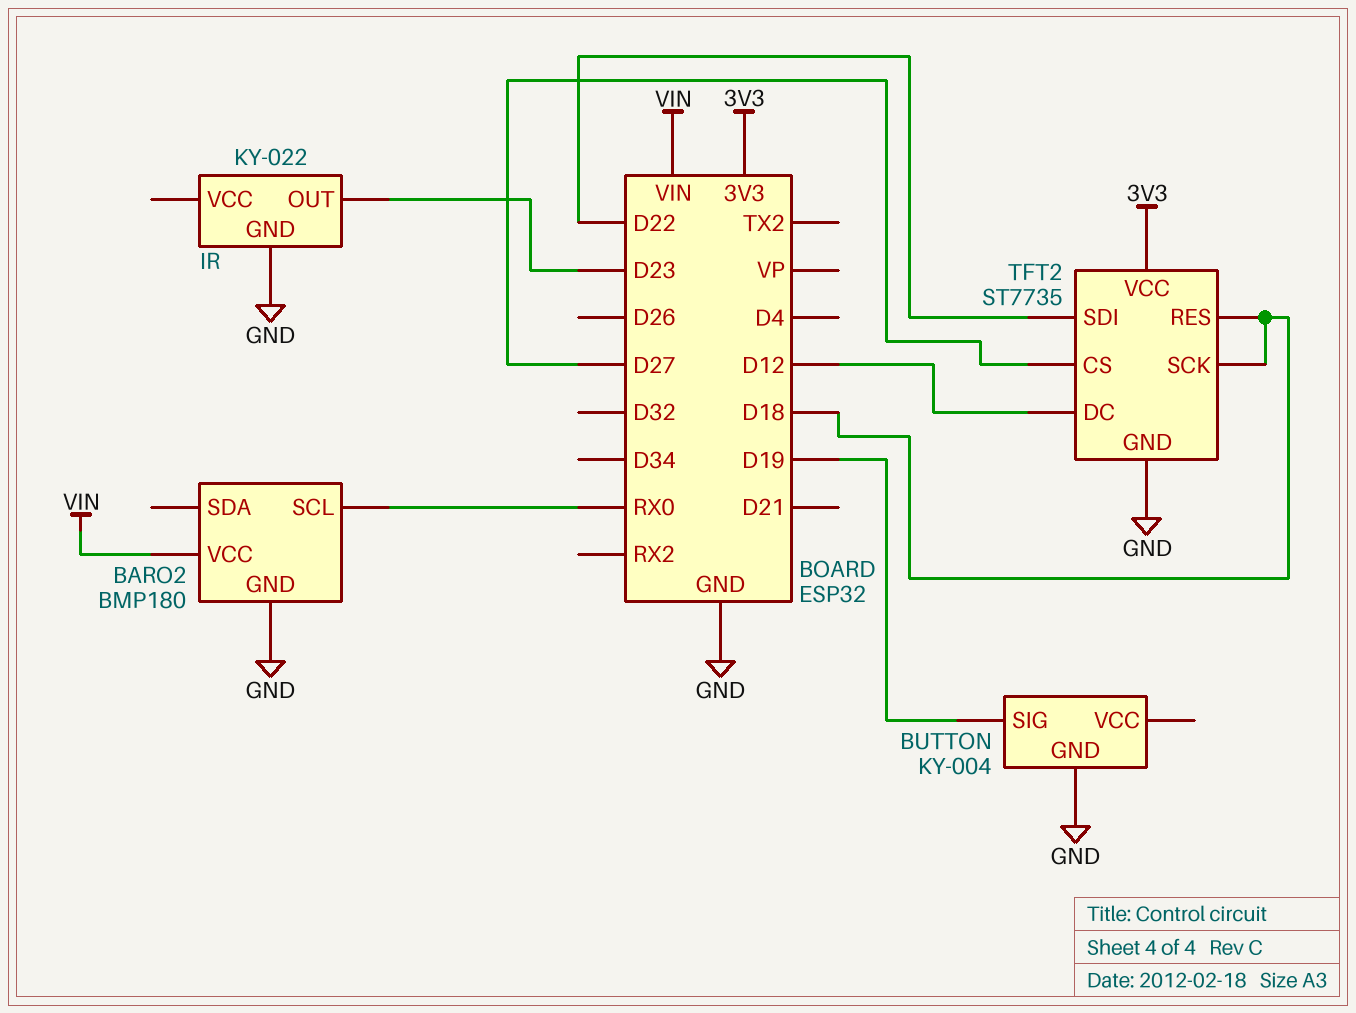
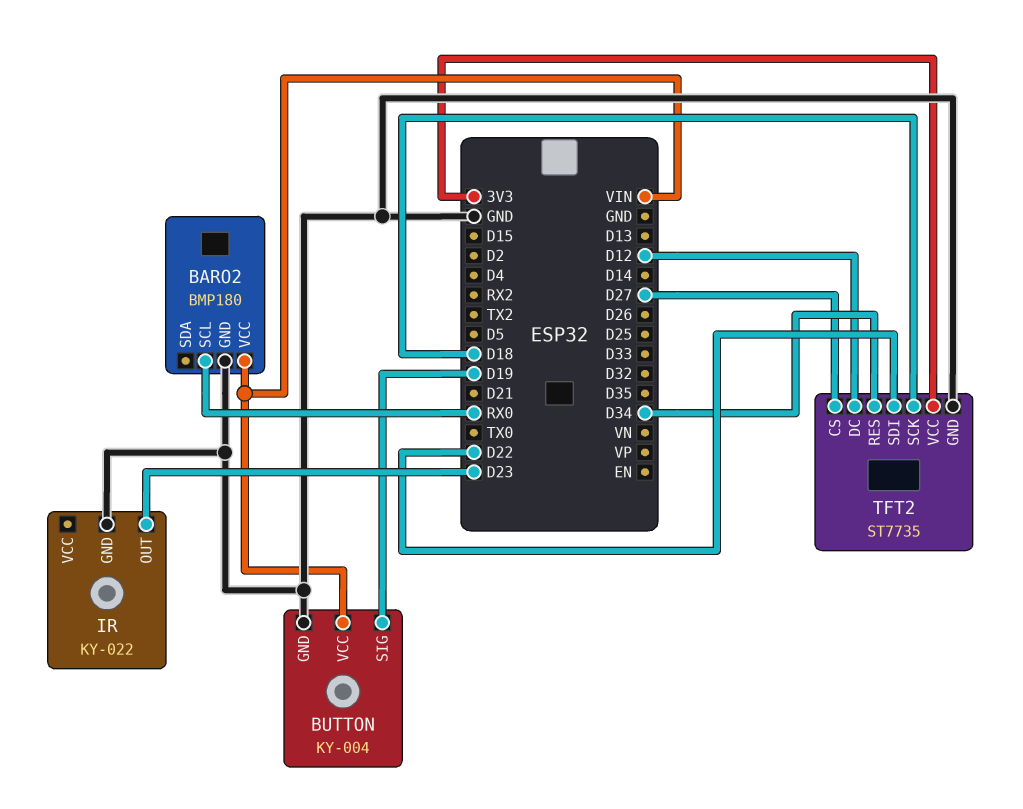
BUTTON pin VCC: none -> VIN
TFT2 pin RES: D18 -> D34

